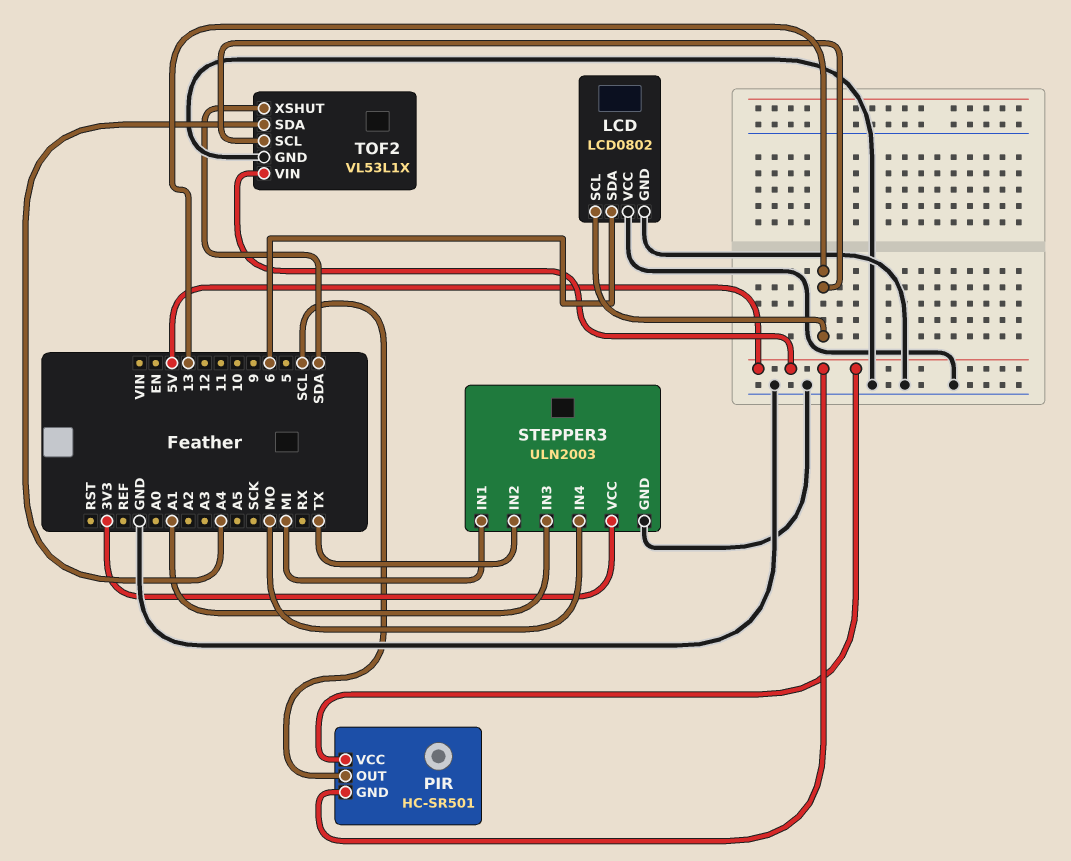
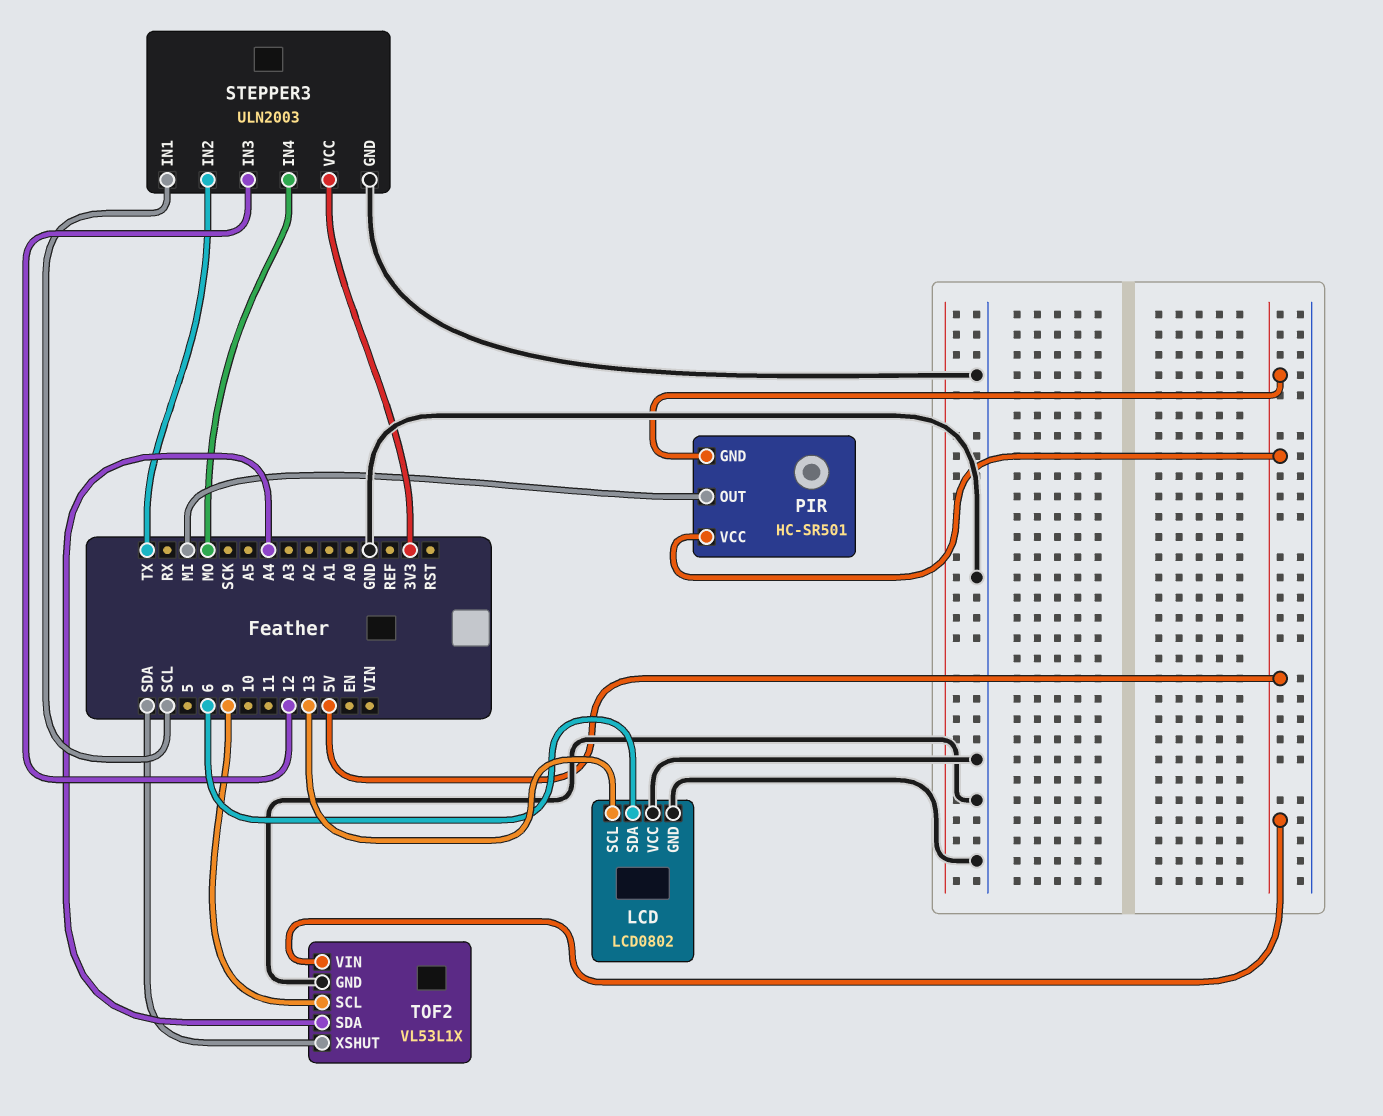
PIR pin OUT: SCL -> MI
STEPPER3 pin IN1: MI -> SCL
STEPPER3 pin IN3: A1 -> 12
TOF2 pin SCL: 13 -> 9

